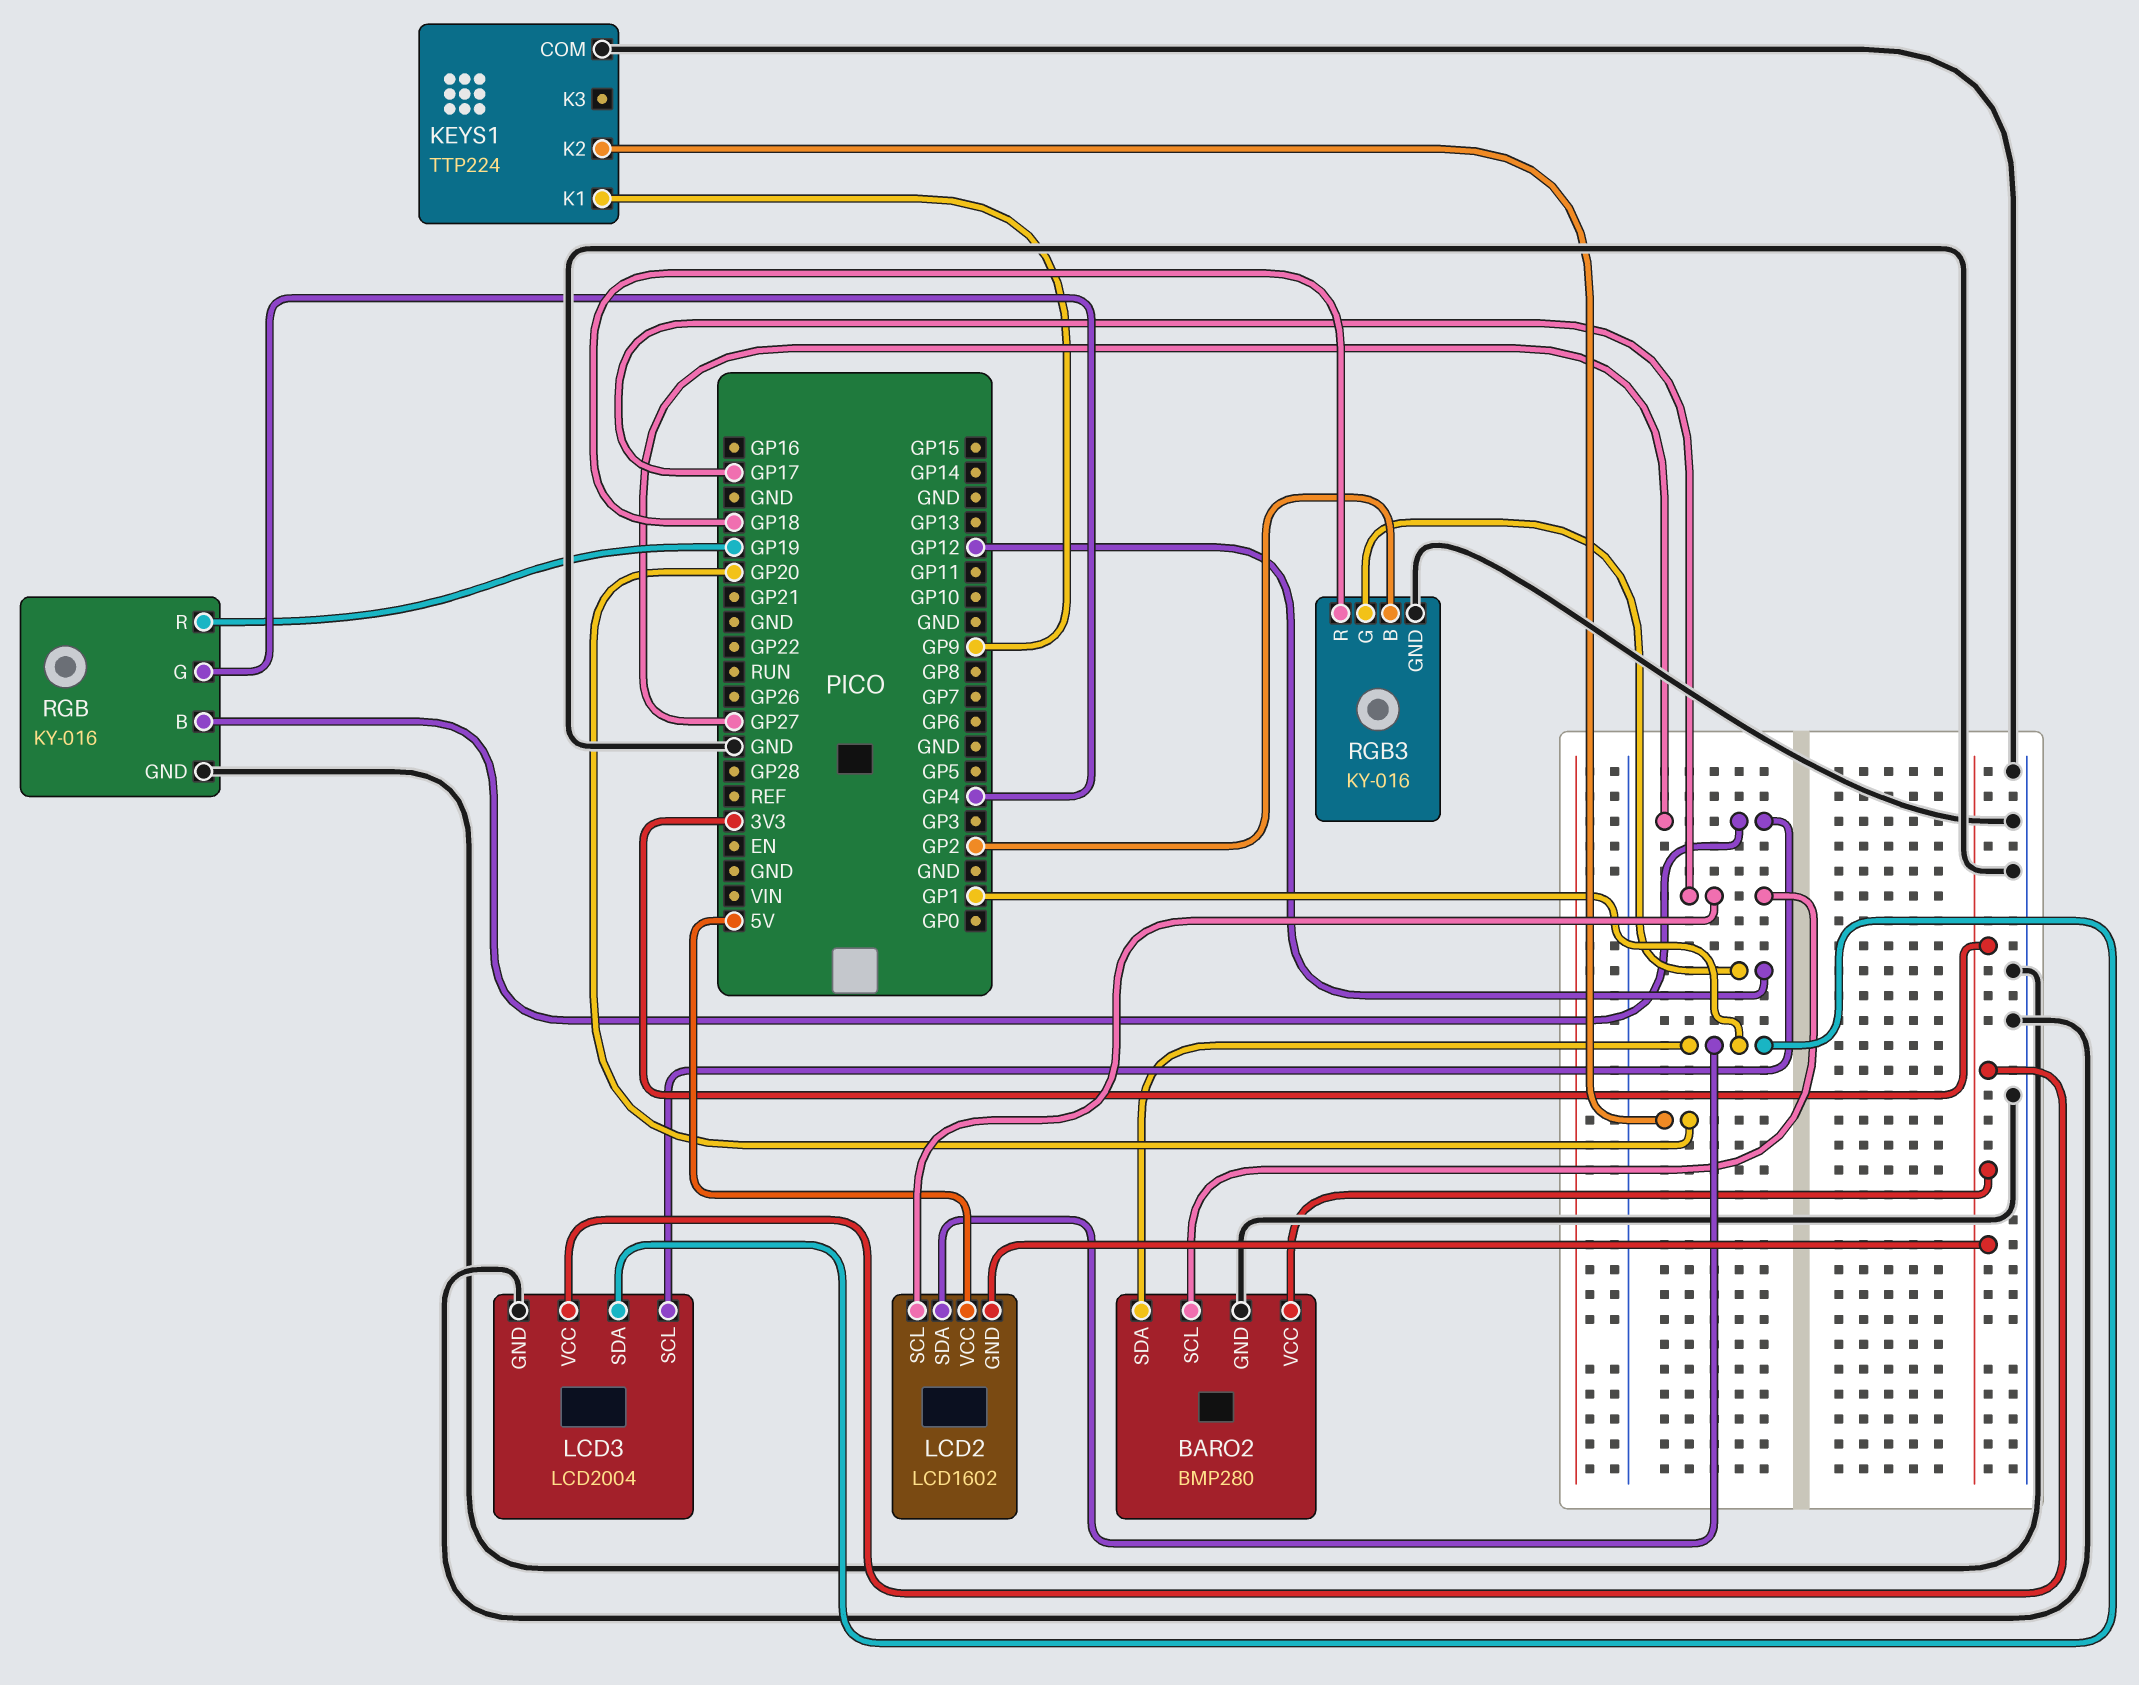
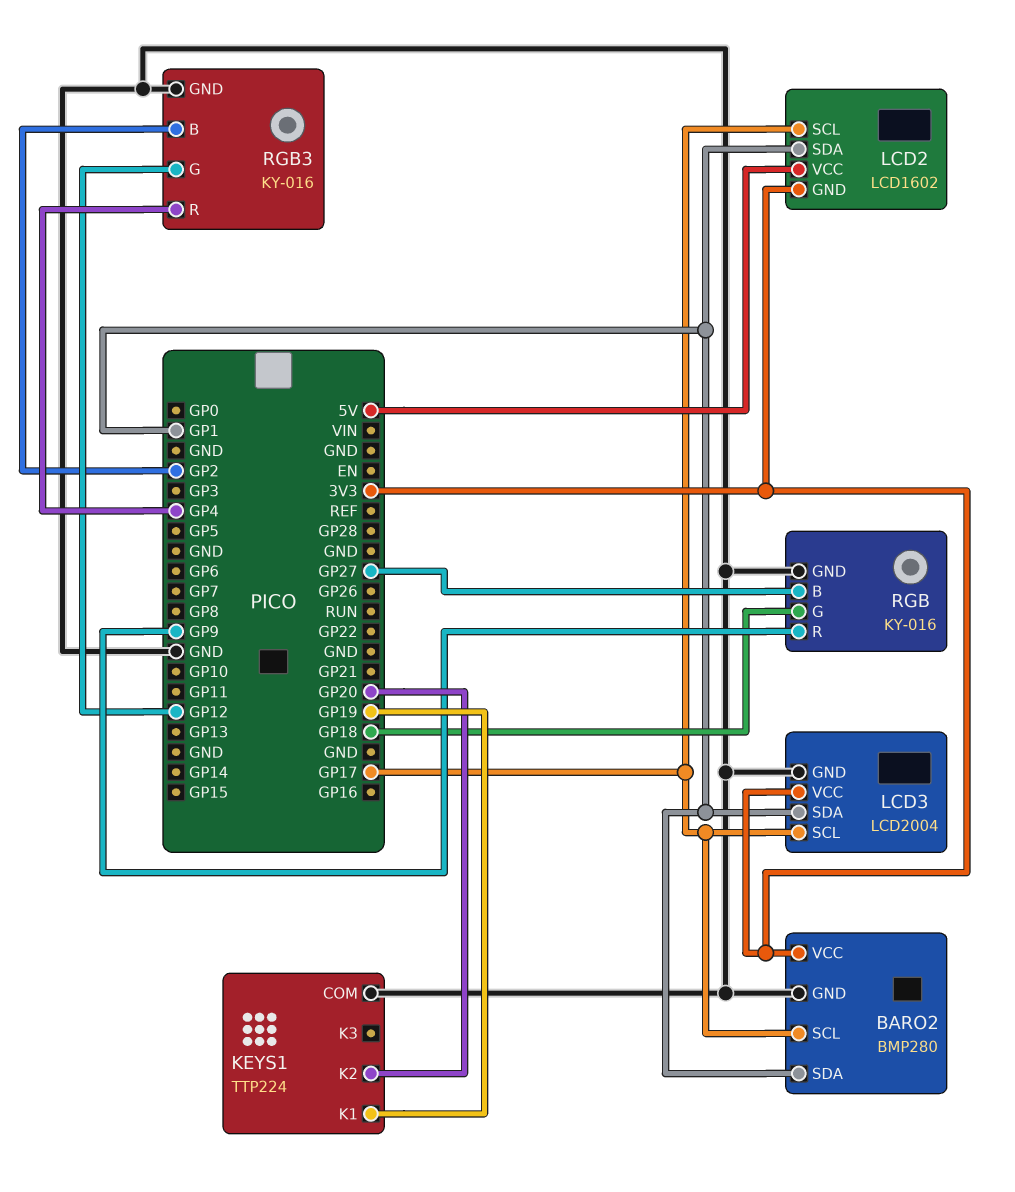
KEYS1 pin K1: GP9 -> GP19
LCD3 pin SCL: GP27 -> GP17
RGB pin G: GP4 -> GP18
RGB pin R: GP19 -> GP9
RGB3 pin R: GP18 -> GP4

